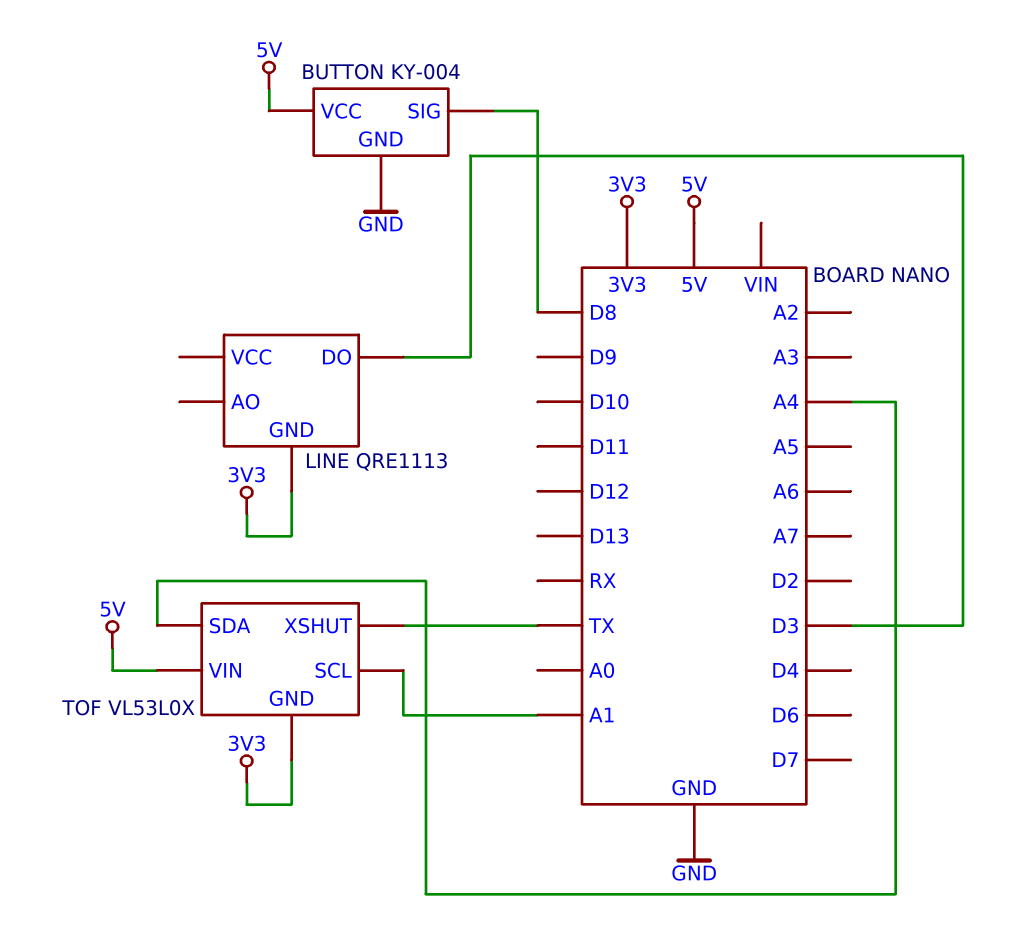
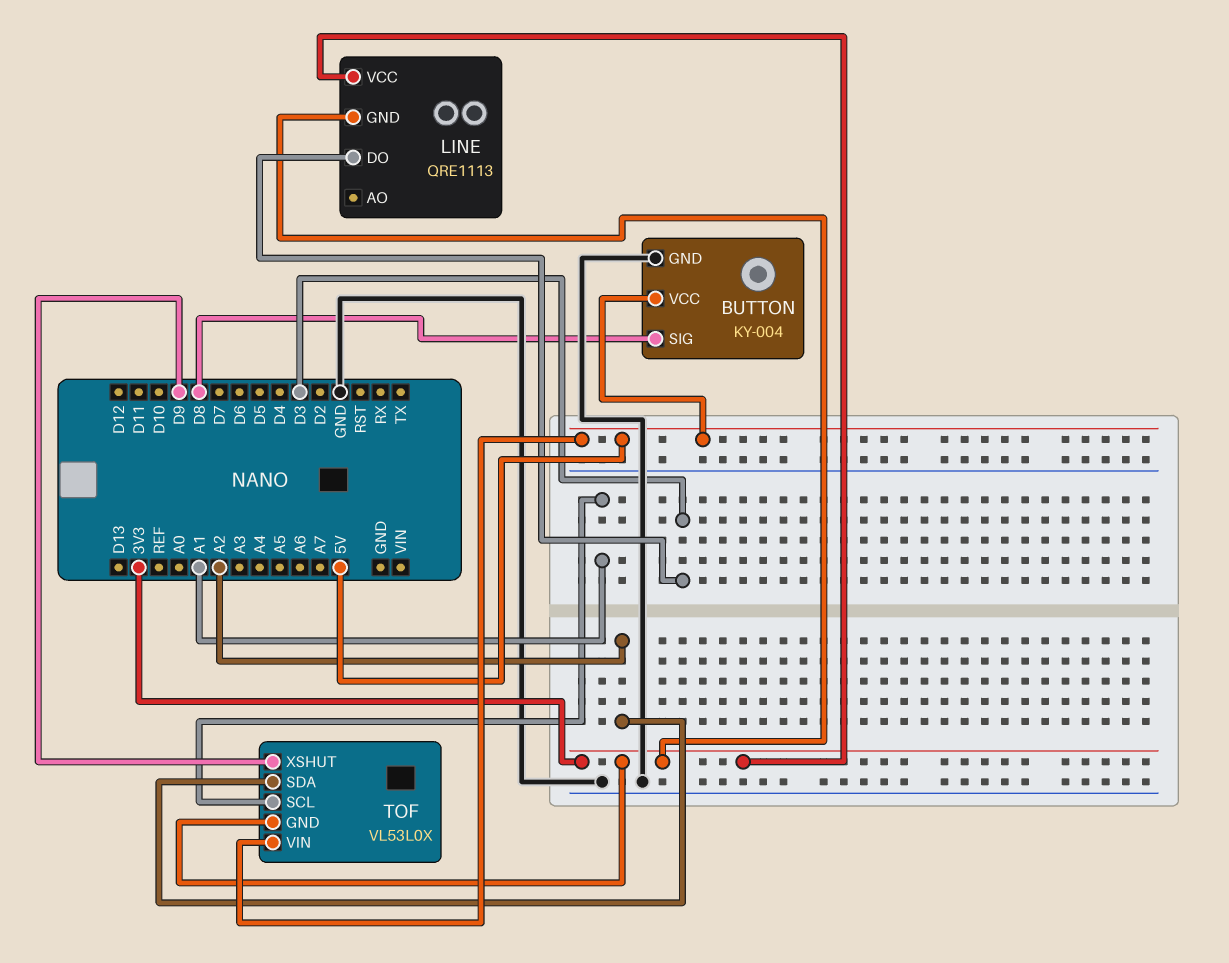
LINE pin VCC: none -> 3V3
TOF pin SDA: A4 -> A2
TOF pin XSHUT: TX -> D9

